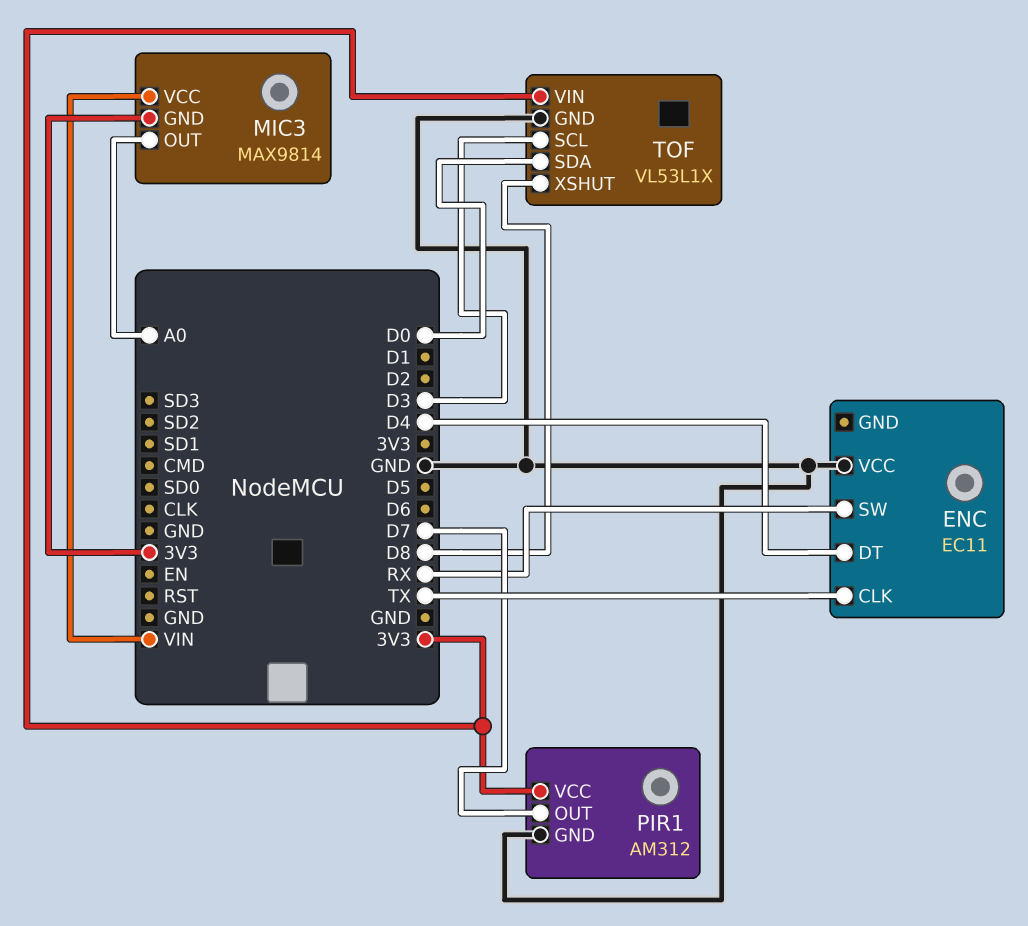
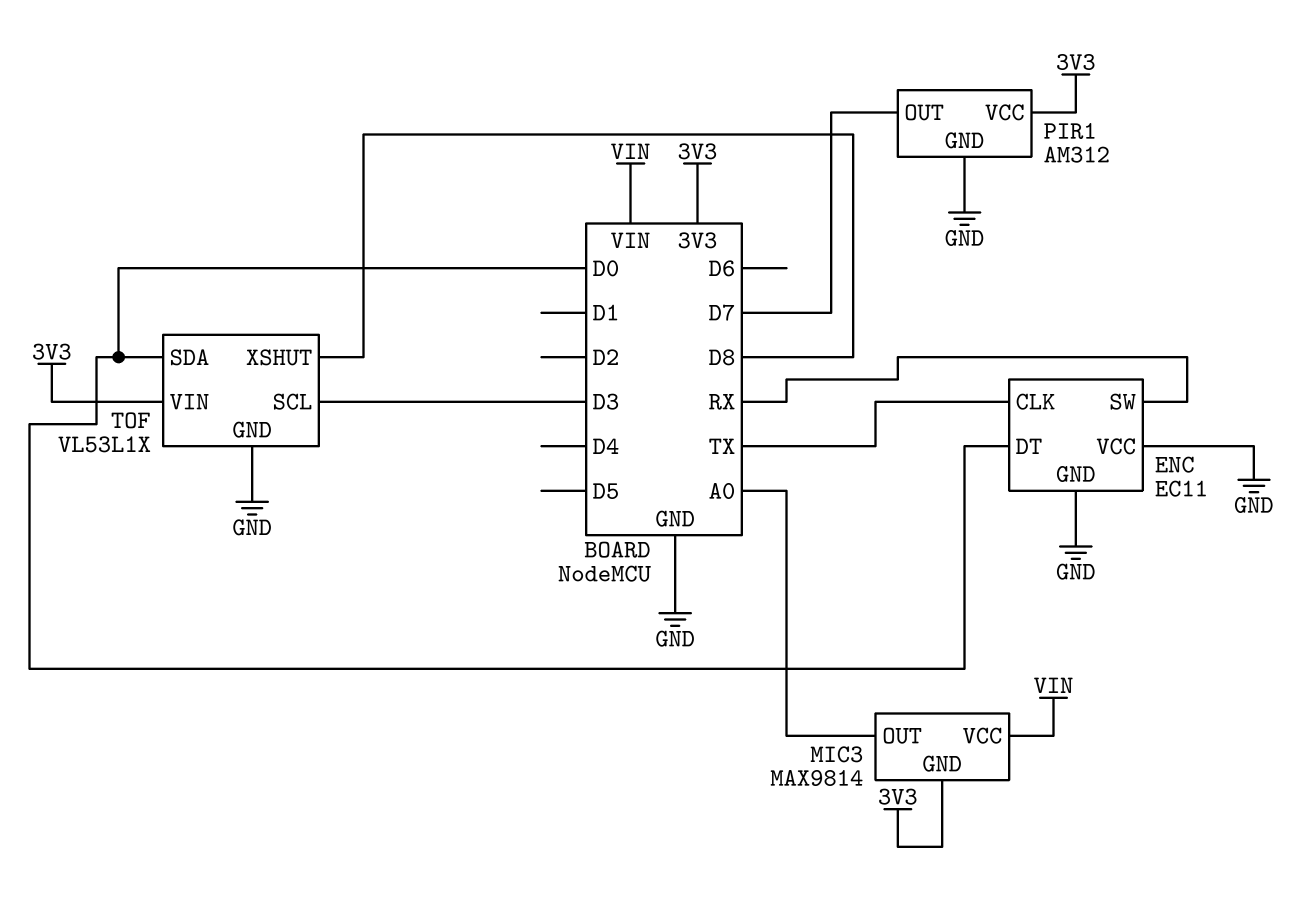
ENC pin DT: D4 -> D0
ENC pin GND: none -> GND

